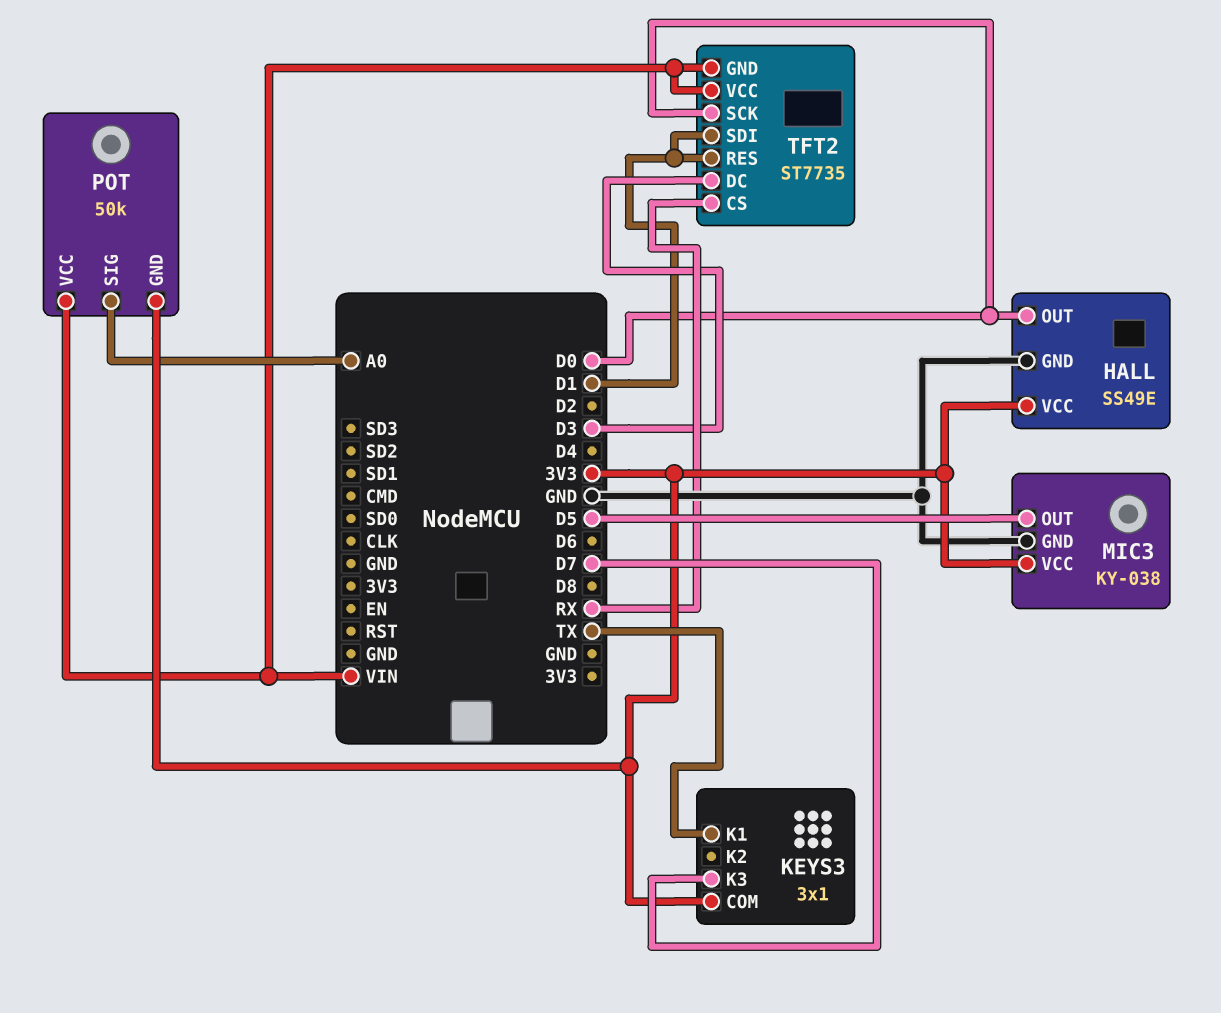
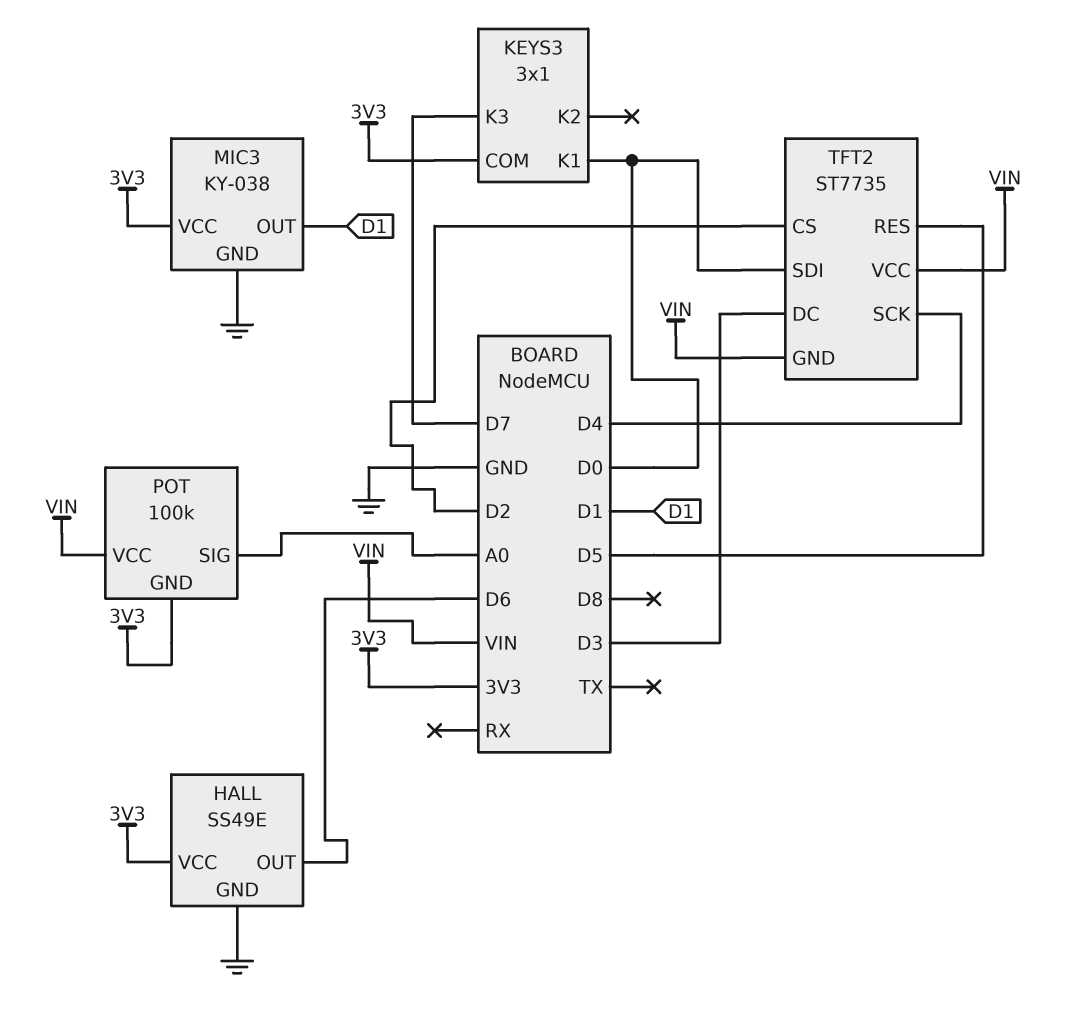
HALL pin OUT: D0 -> D6
KEYS3 pin K1: TX -> D0
MIC3 pin OUT: D5 -> D1
POT: 50k -> 100k
TFT2 pin CS: RX -> D2
TFT2 pin RES: D1 -> D5
TFT2 pin SCK: D0 -> D4
TFT2 pin SDI: D1 -> D0

